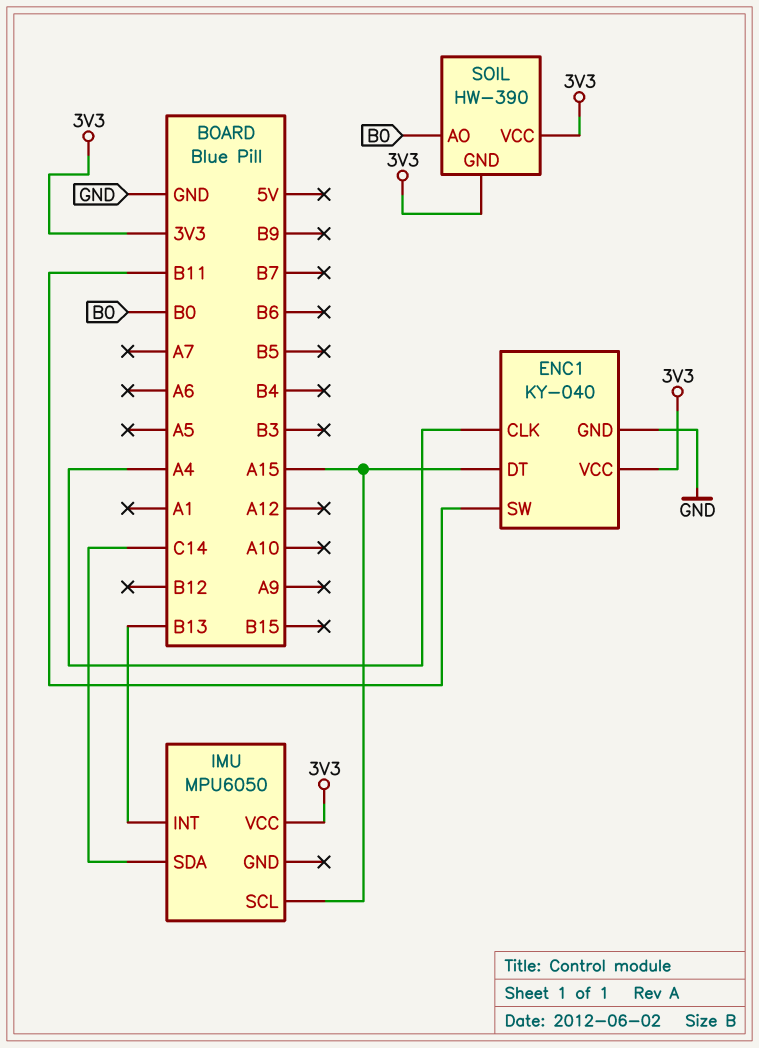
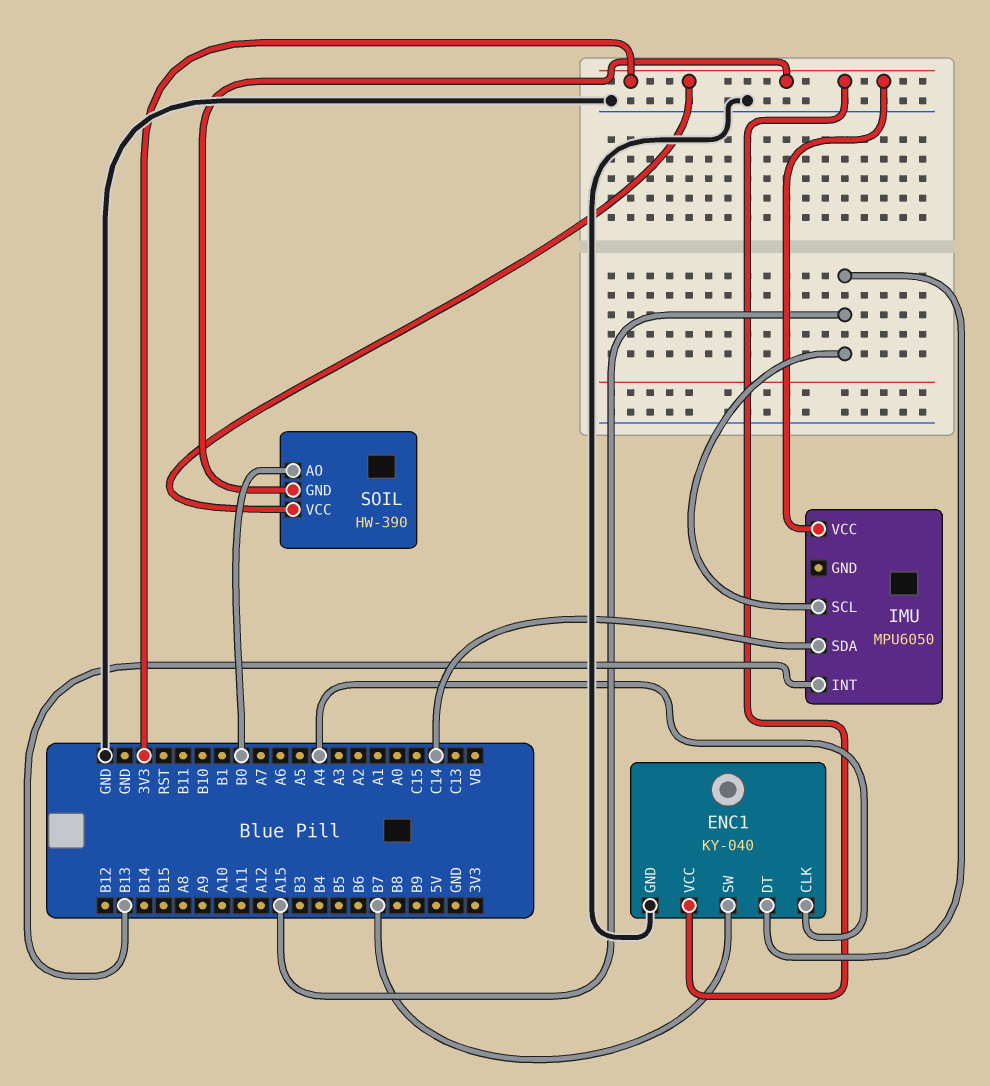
ENC1 pin SW: B11 -> B7

